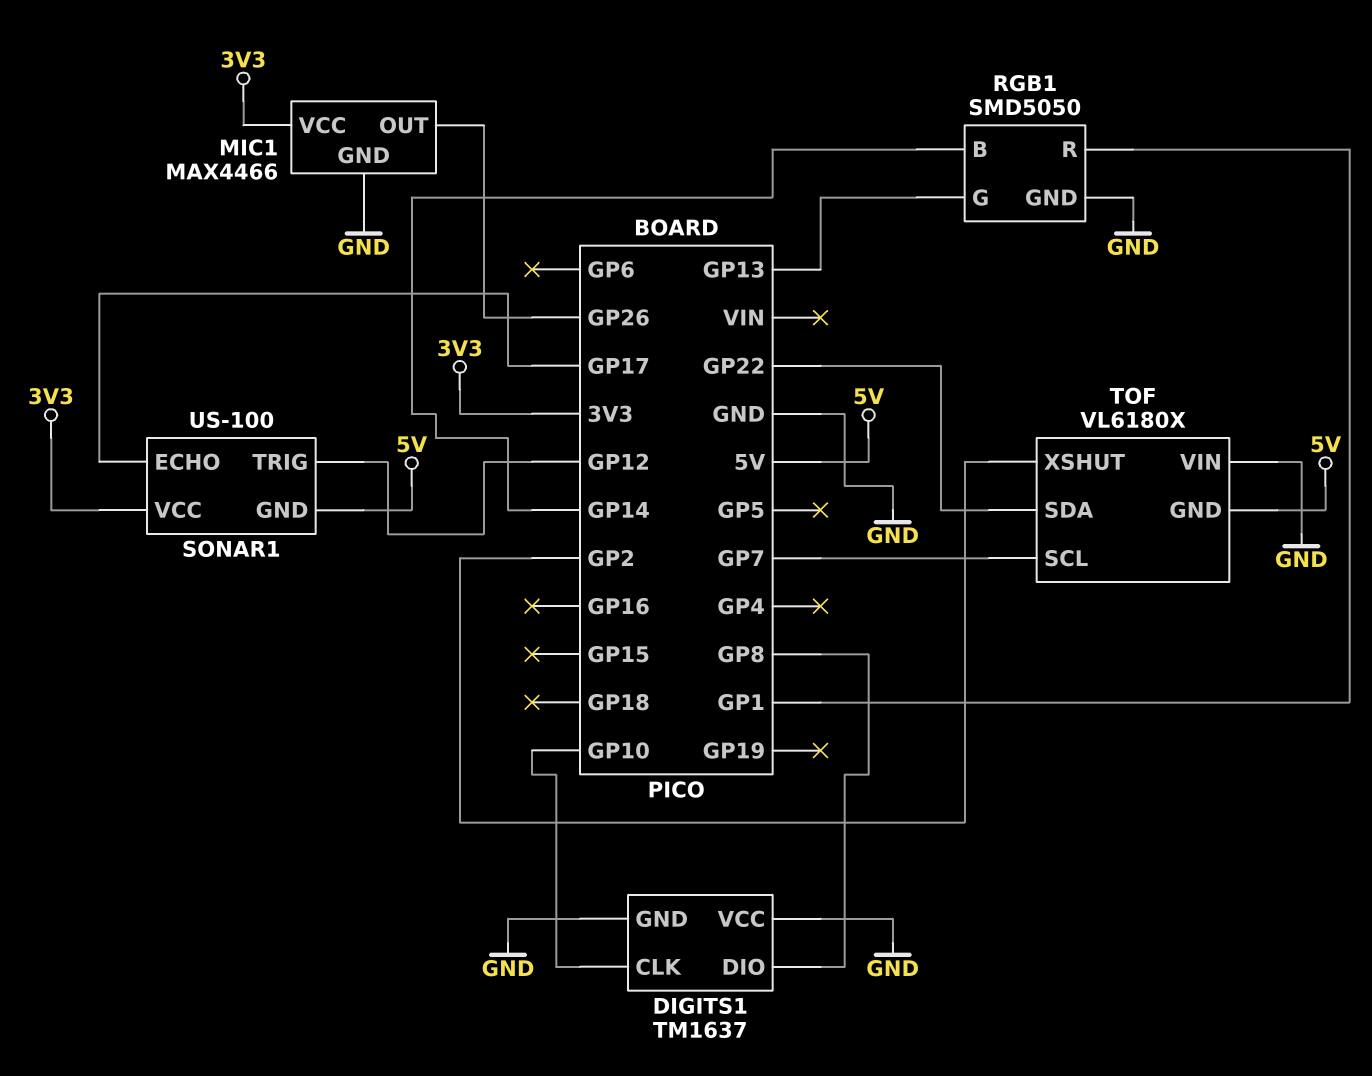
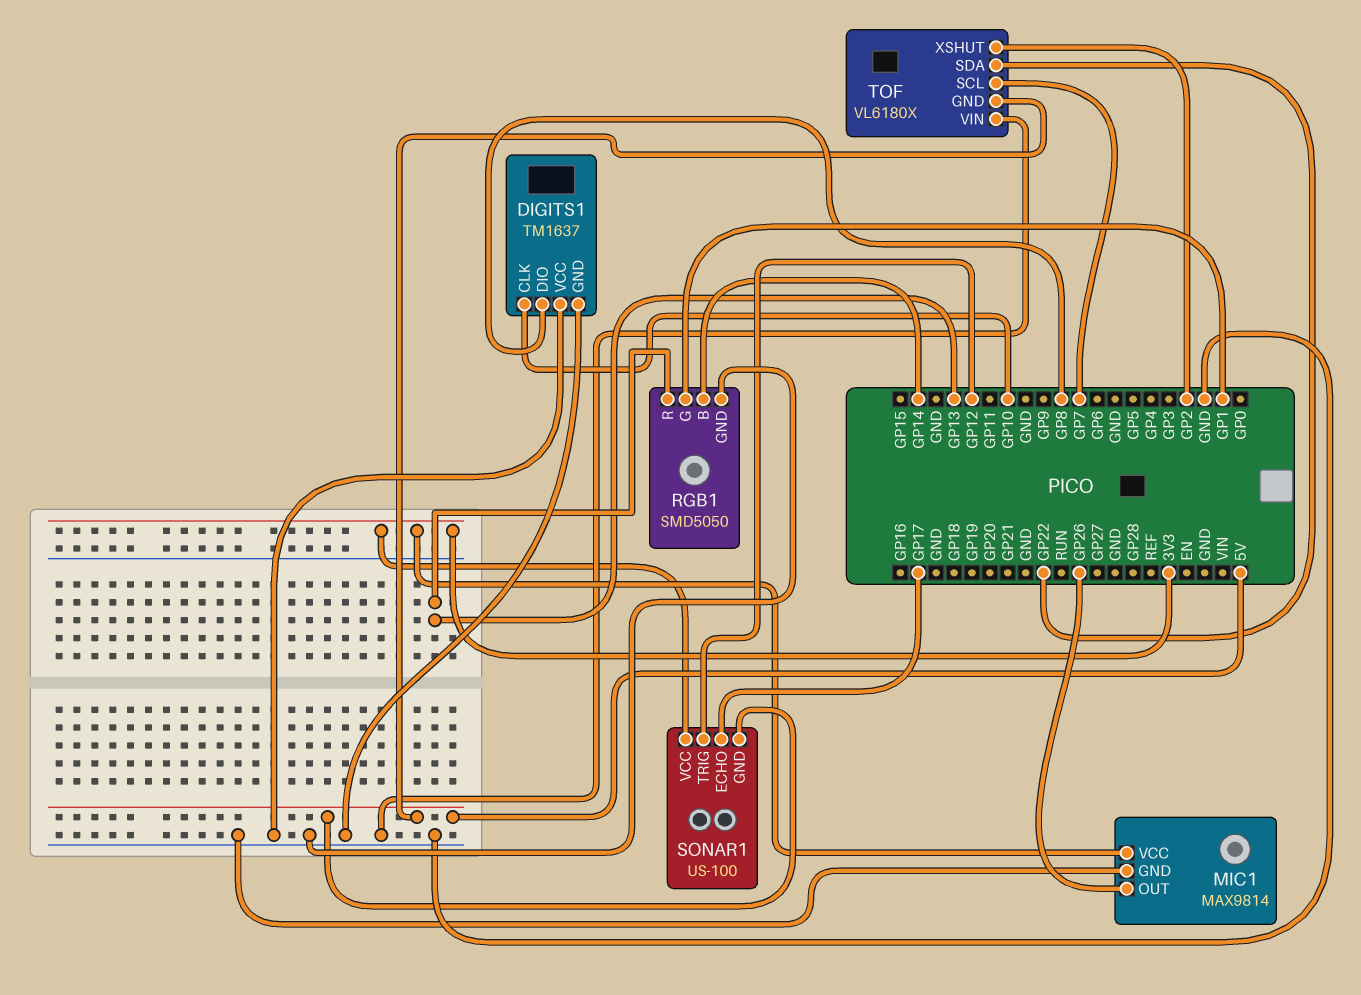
MIC1: MAX4466 -> MAX9814
RGB1 pin G: GP13 -> GP1
RGB1 pin R: GP1 -> GP13

